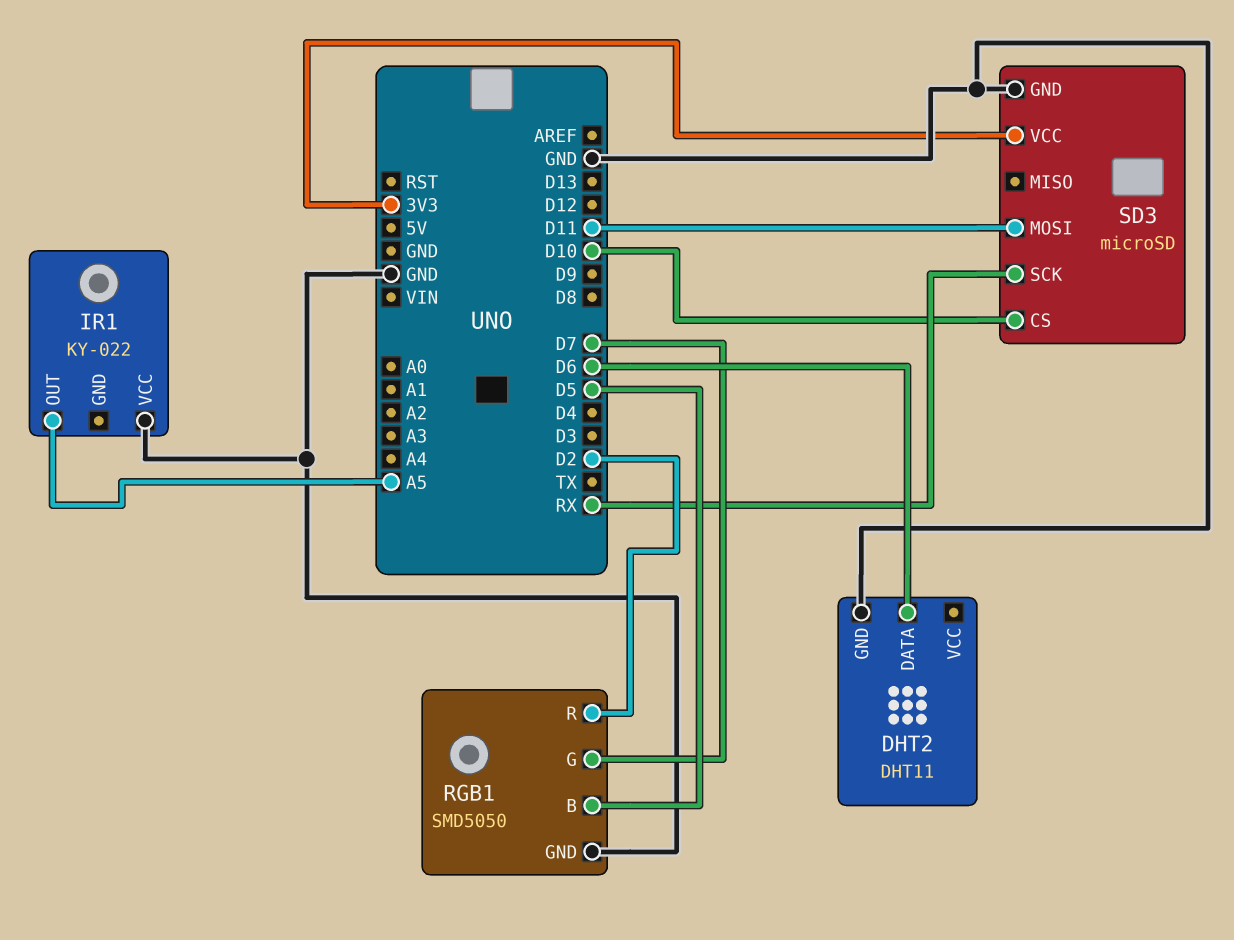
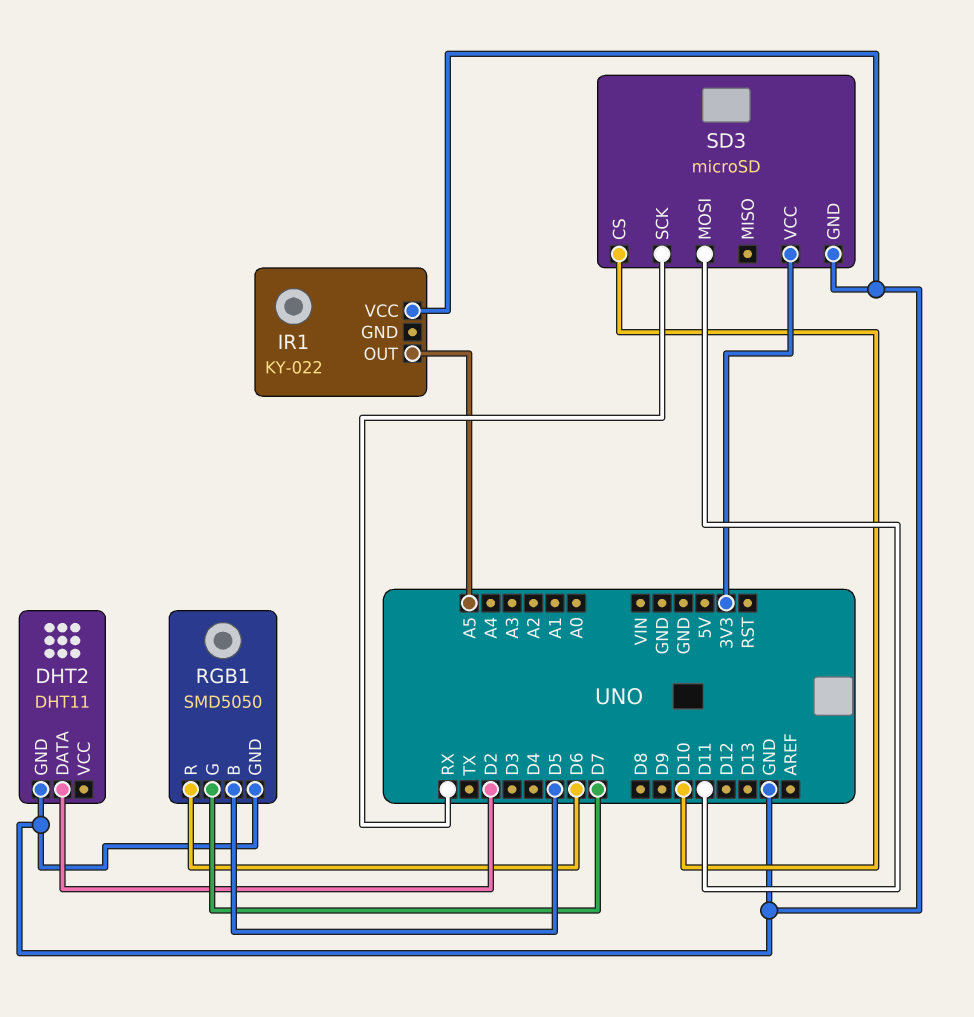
DHT2 pin DATA: D6 -> D2
RGB1 pin R: D2 -> D6

